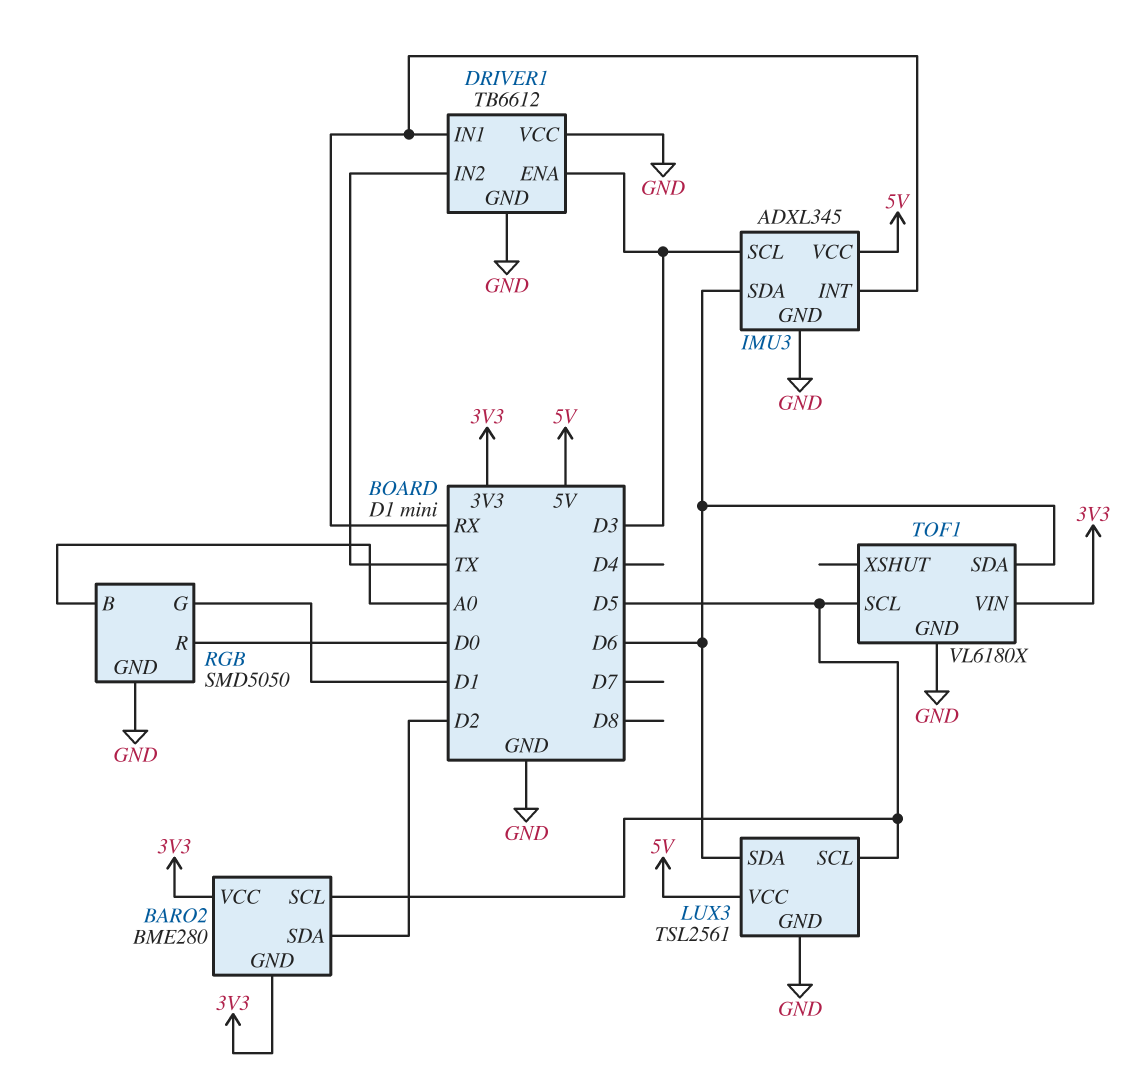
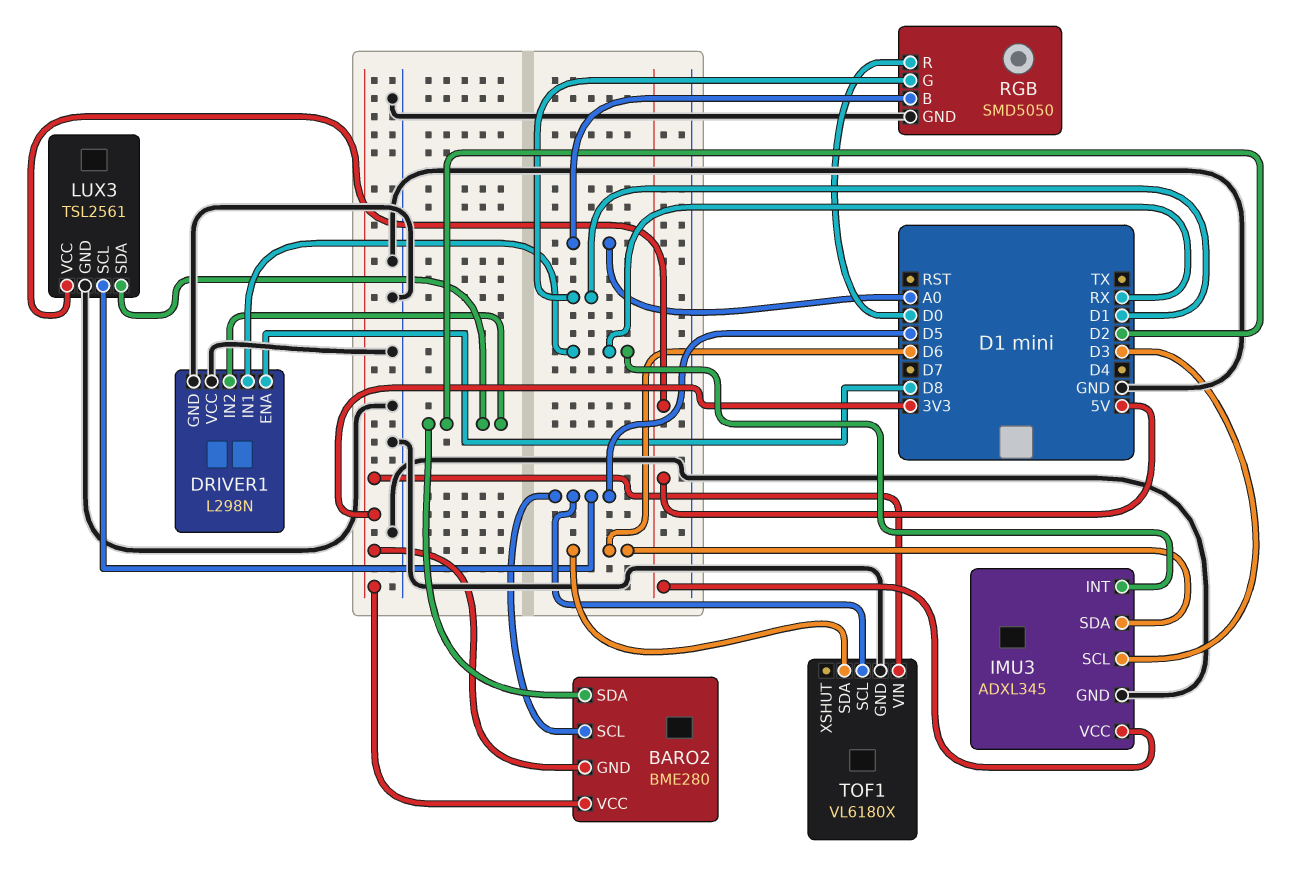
DRIVER1: TB6612 -> L298N
DRIVER1 pin ENA: D3 -> D8
DRIVER1 pin IN2: TX -> D2
LUX3 pin SDA: D6 -> D2

